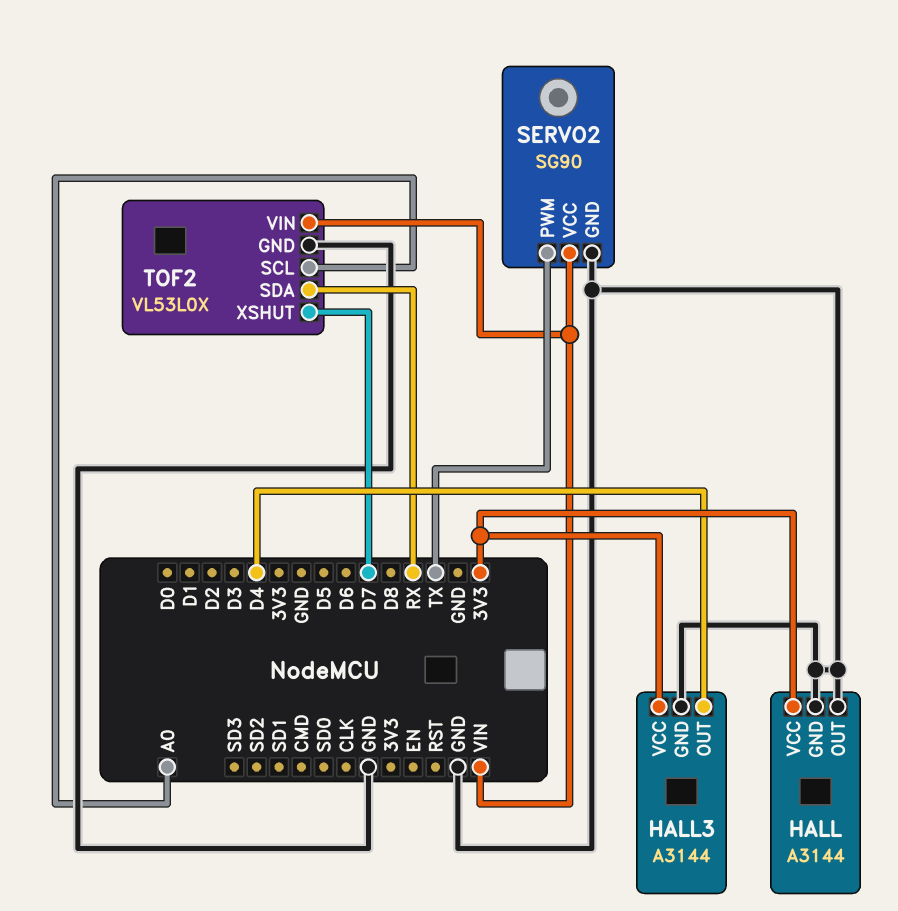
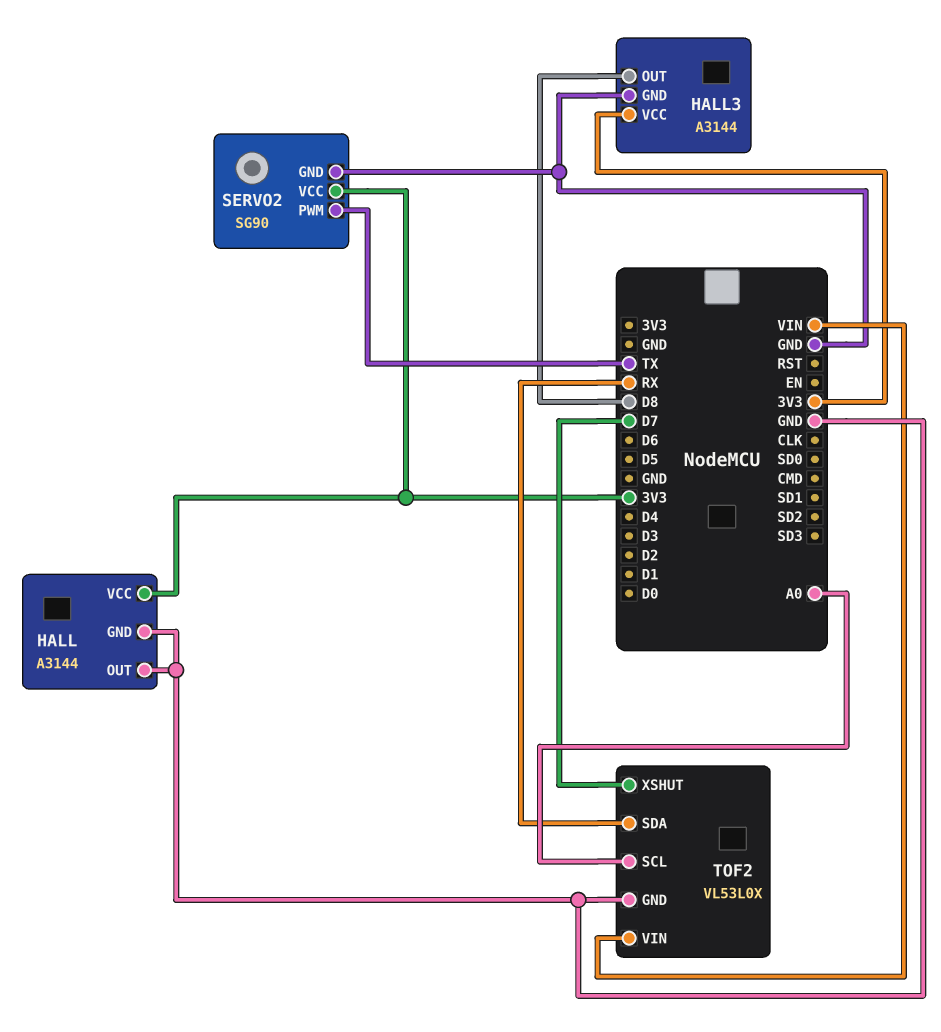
HALL3 pin OUT: D4 -> D8
SERVO2 pin VCC: VIN -> 3V3

